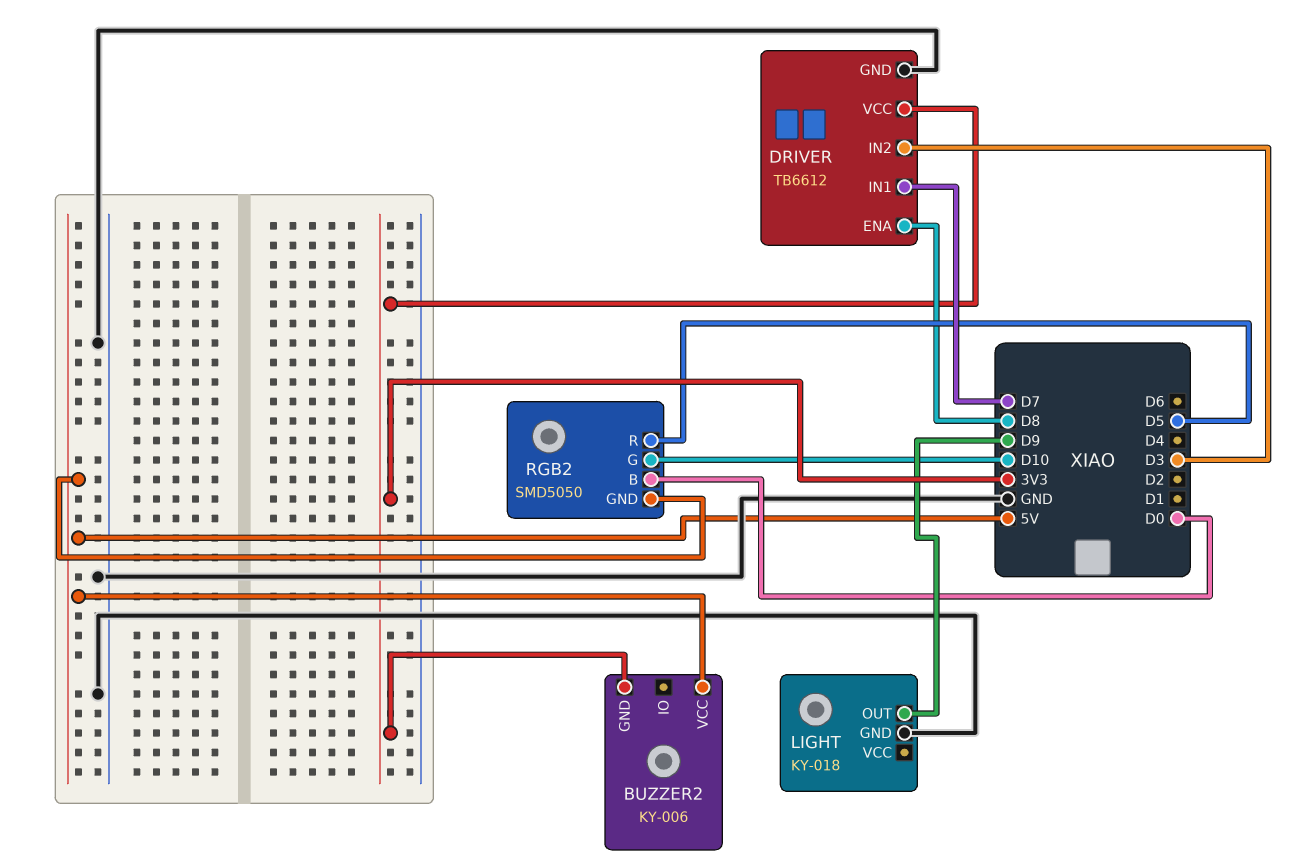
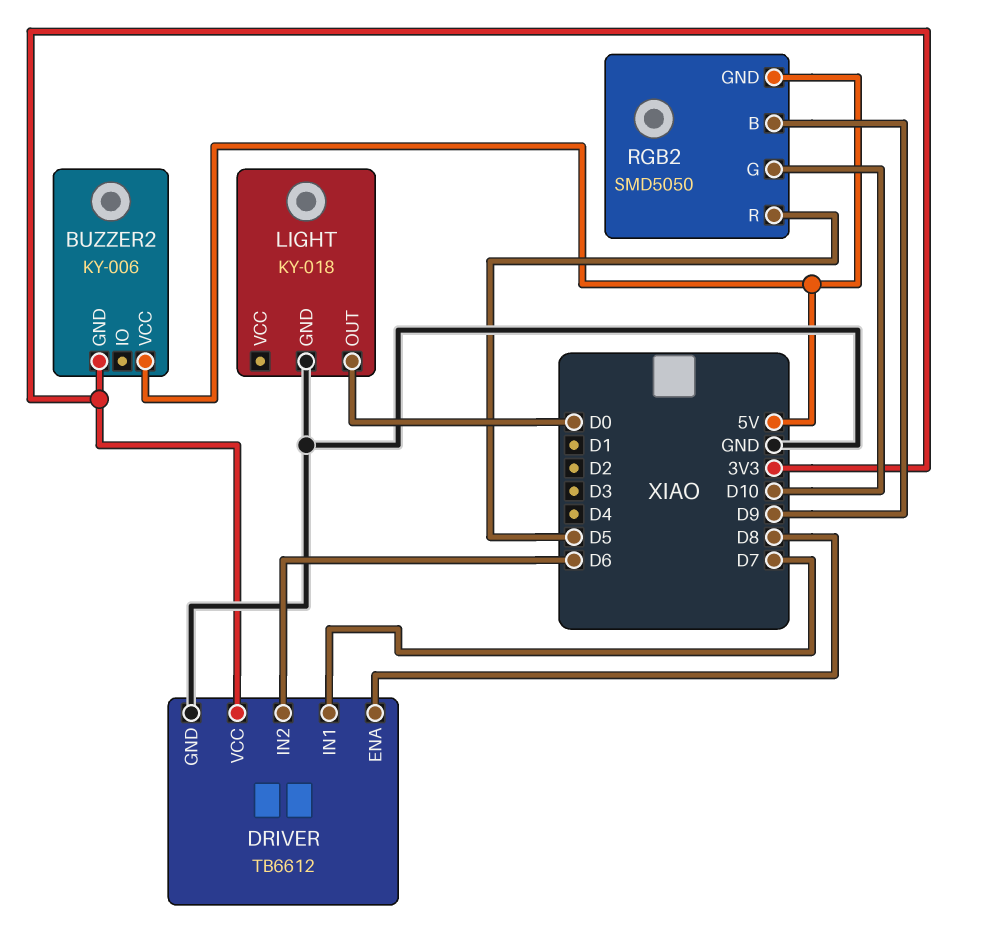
DRIVER pin IN2: D3 -> D6
LIGHT pin OUT: D9 -> D0
RGB2 pin B: D0 -> D9

